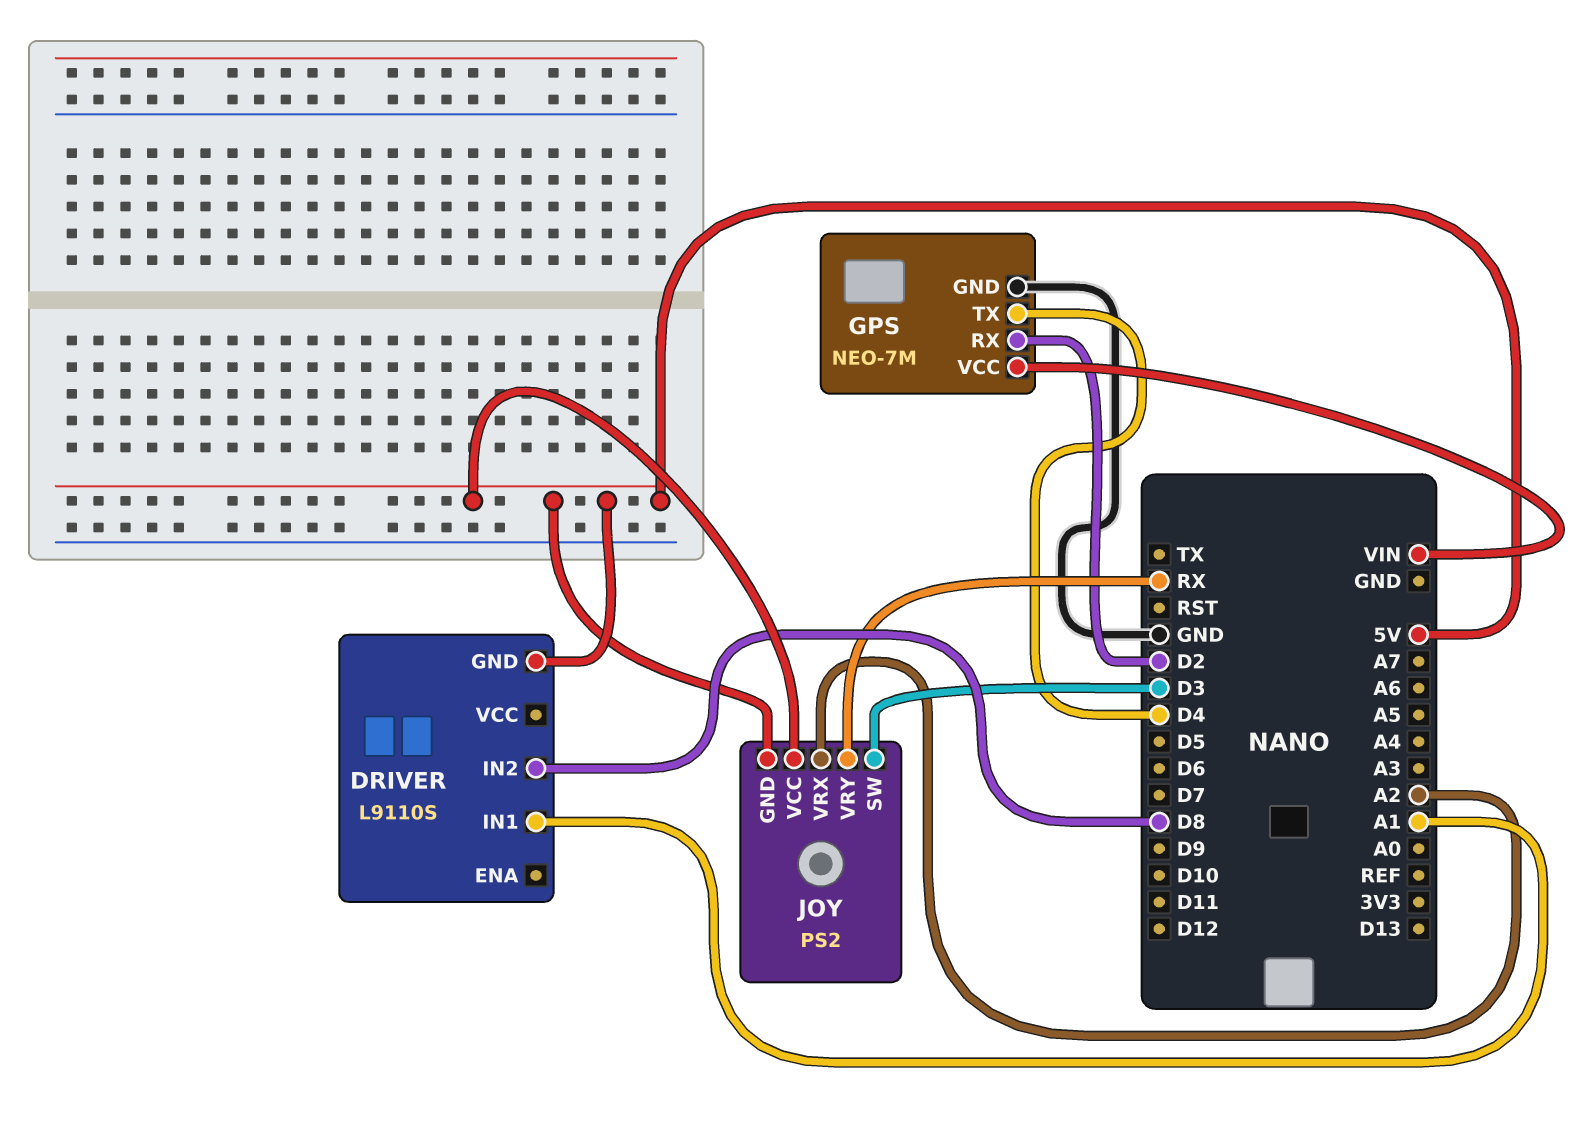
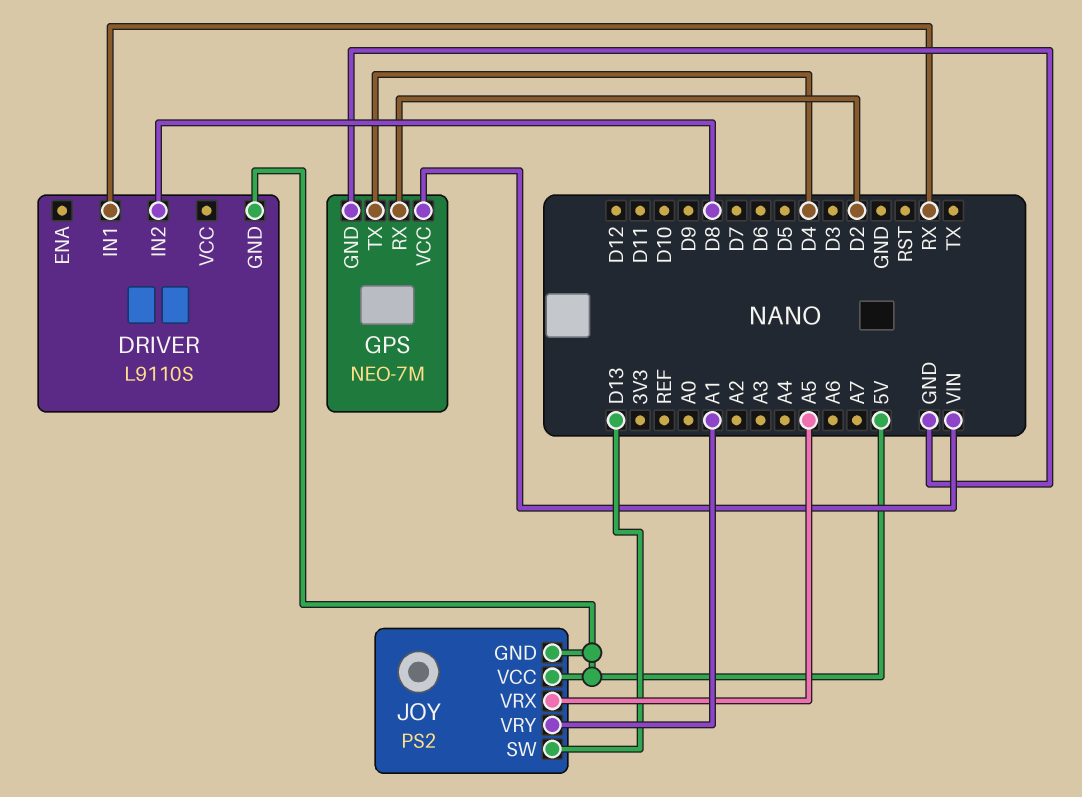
DRIVER pin IN1: A1 -> RX
JOY pin SW: D3 -> D13
JOY pin VRX: A2 -> A5
JOY pin VRY: RX -> A1

